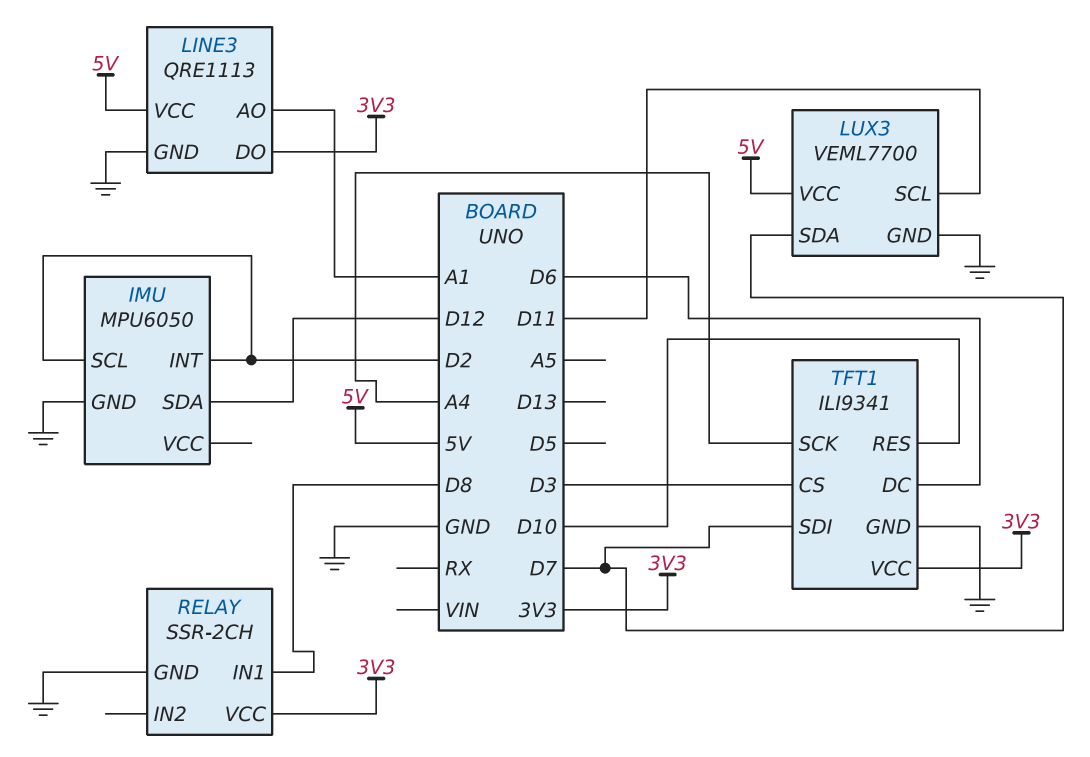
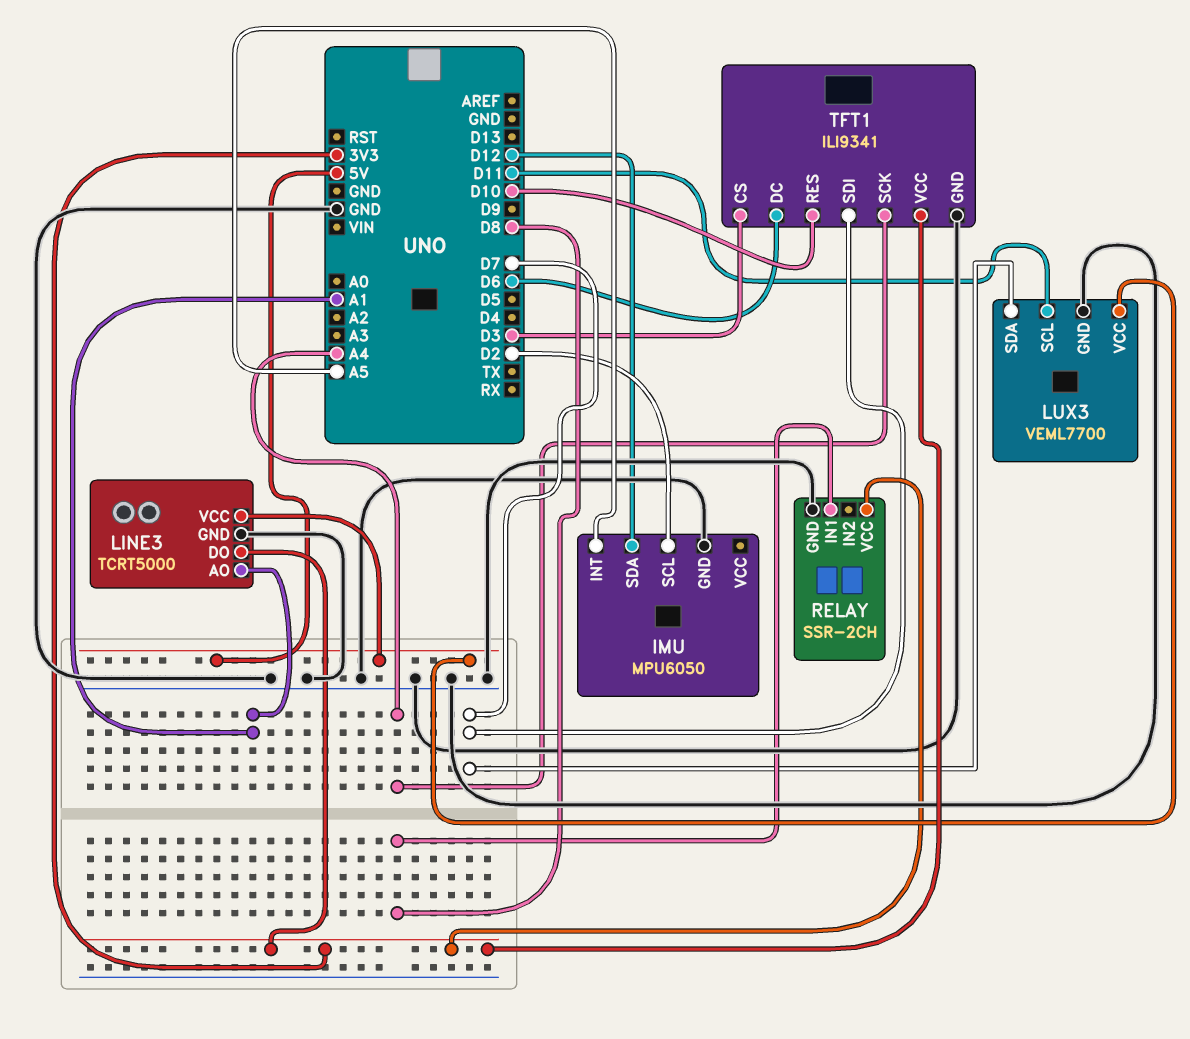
IMU pin INT: D2 -> A5
LINE3: QRE1113 -> TCRT5000

